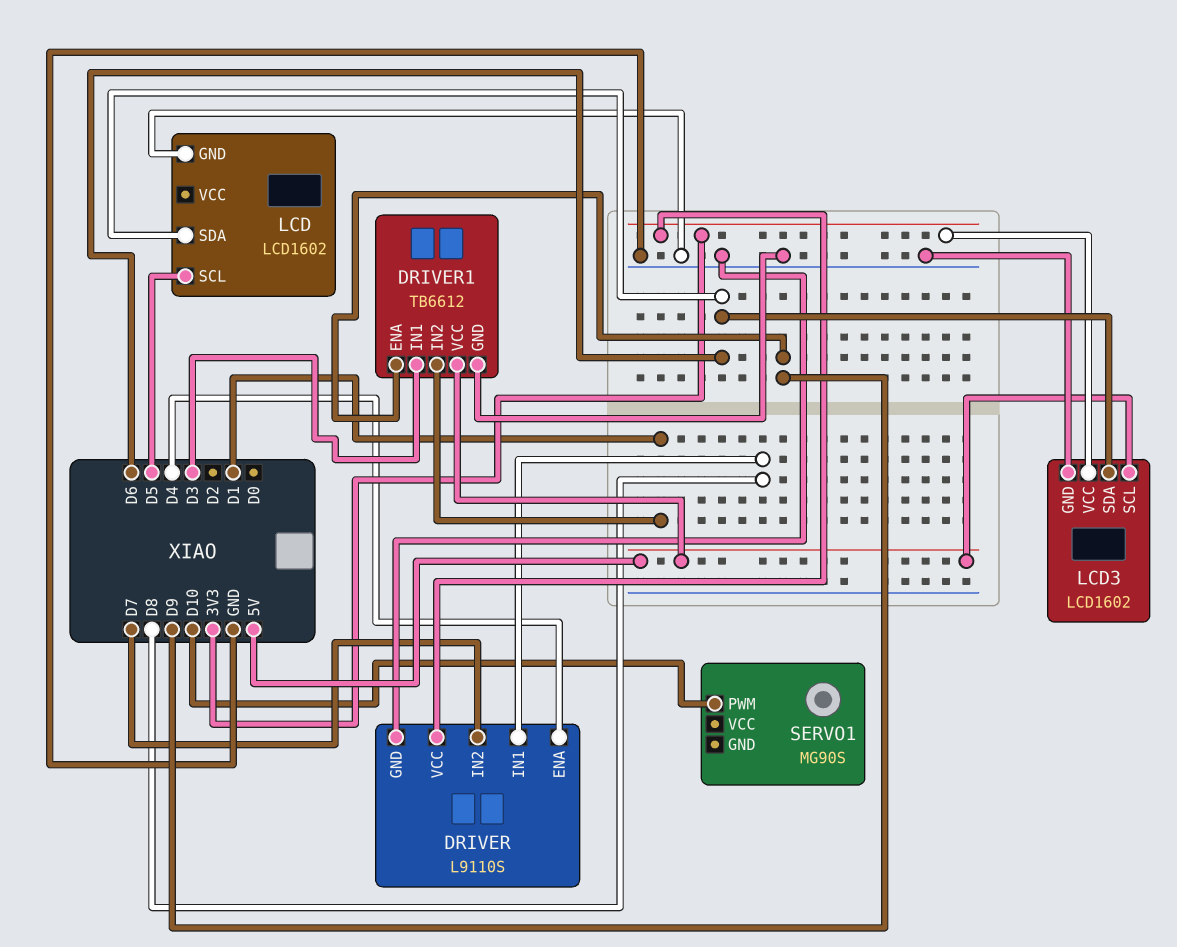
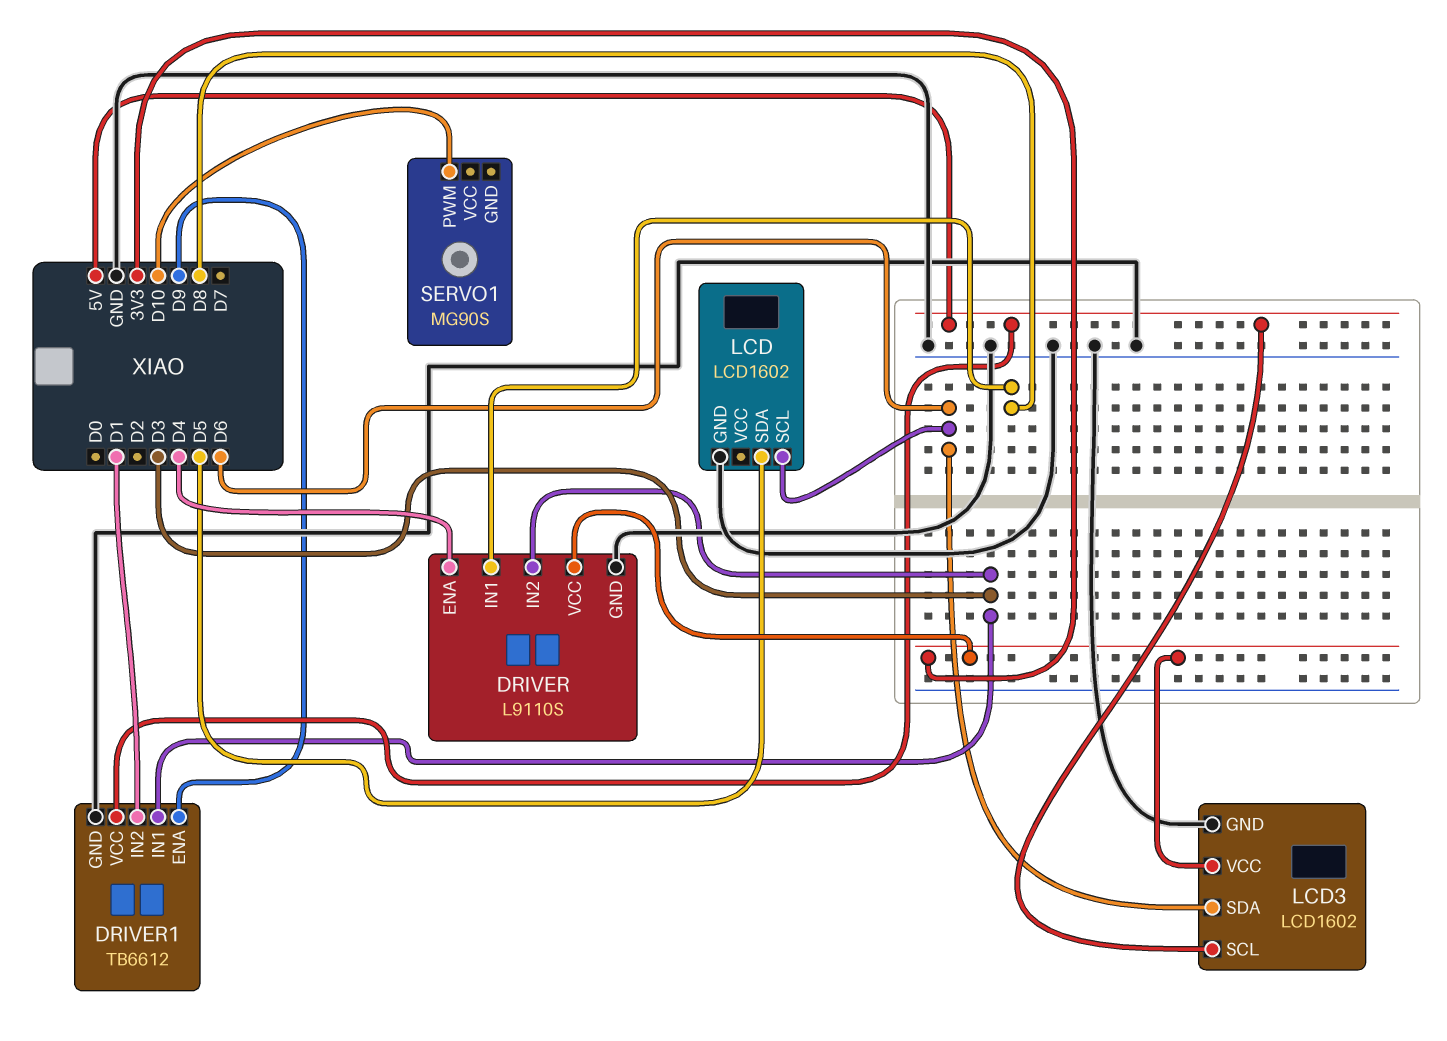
DRIVER pin IN2: D7 -> D3
LCD pin SCL: D5 -> D6
LCD pin SDA: D6 -> D5

